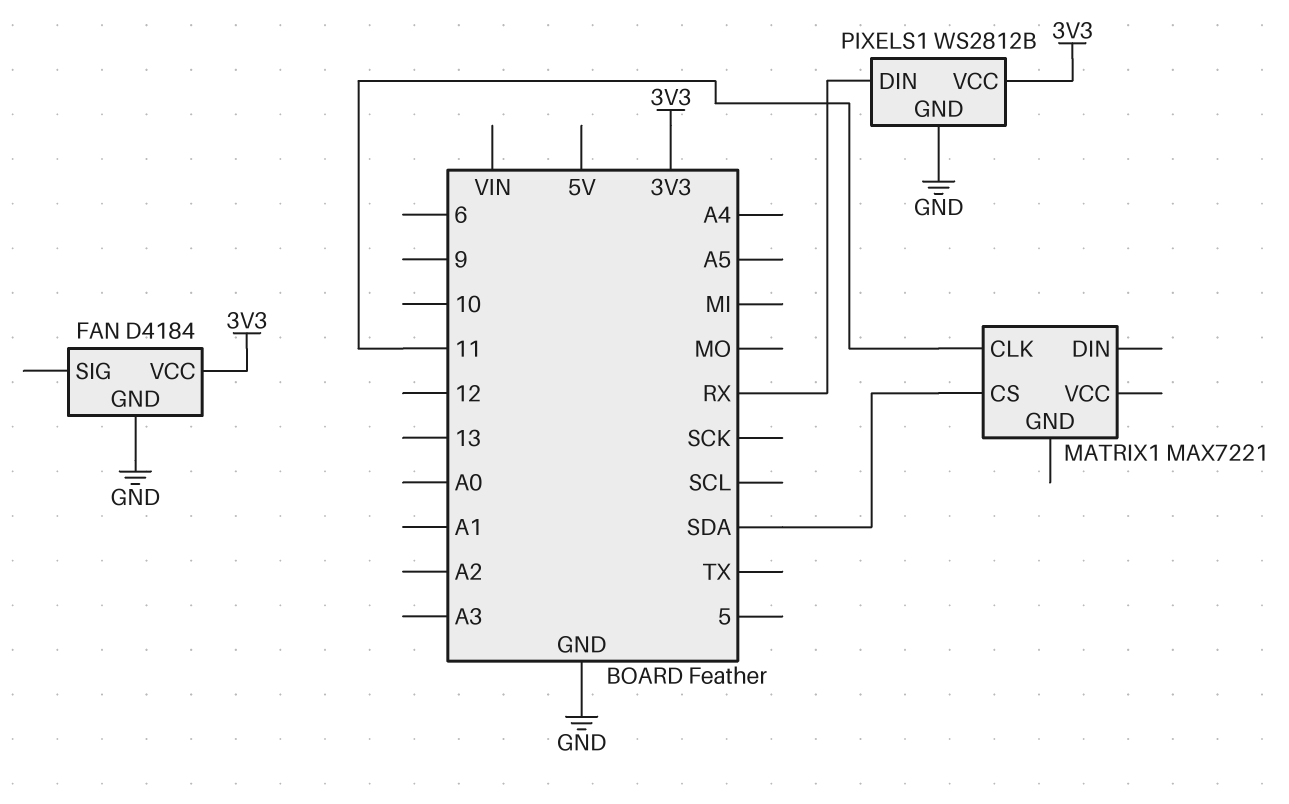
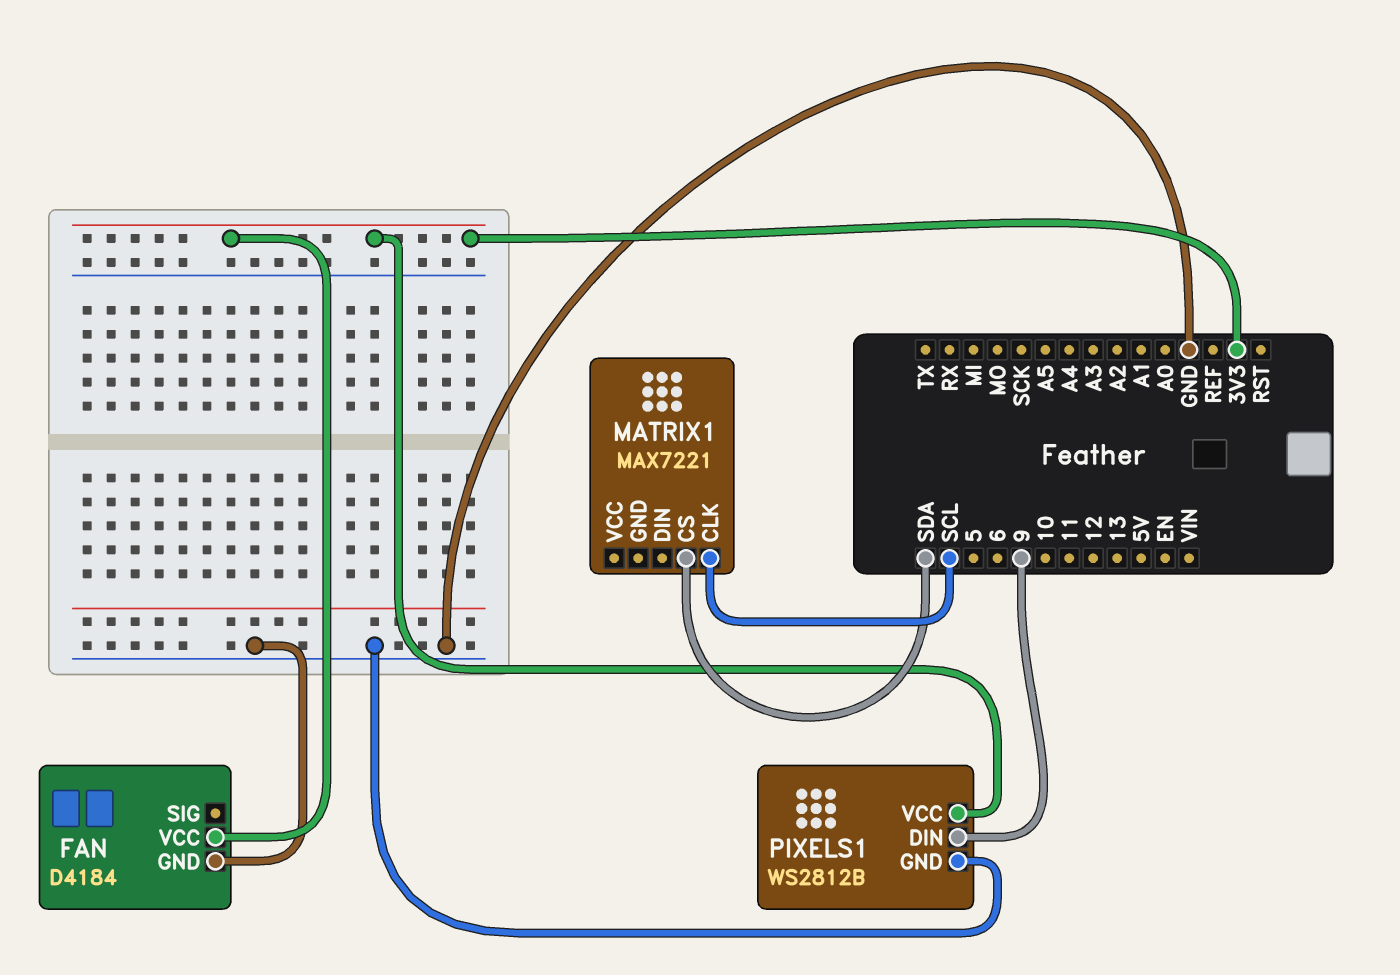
MATRIX1 pin CLK: 11 -> SCL
PIXELS1 pin DIN: RX -> 9

